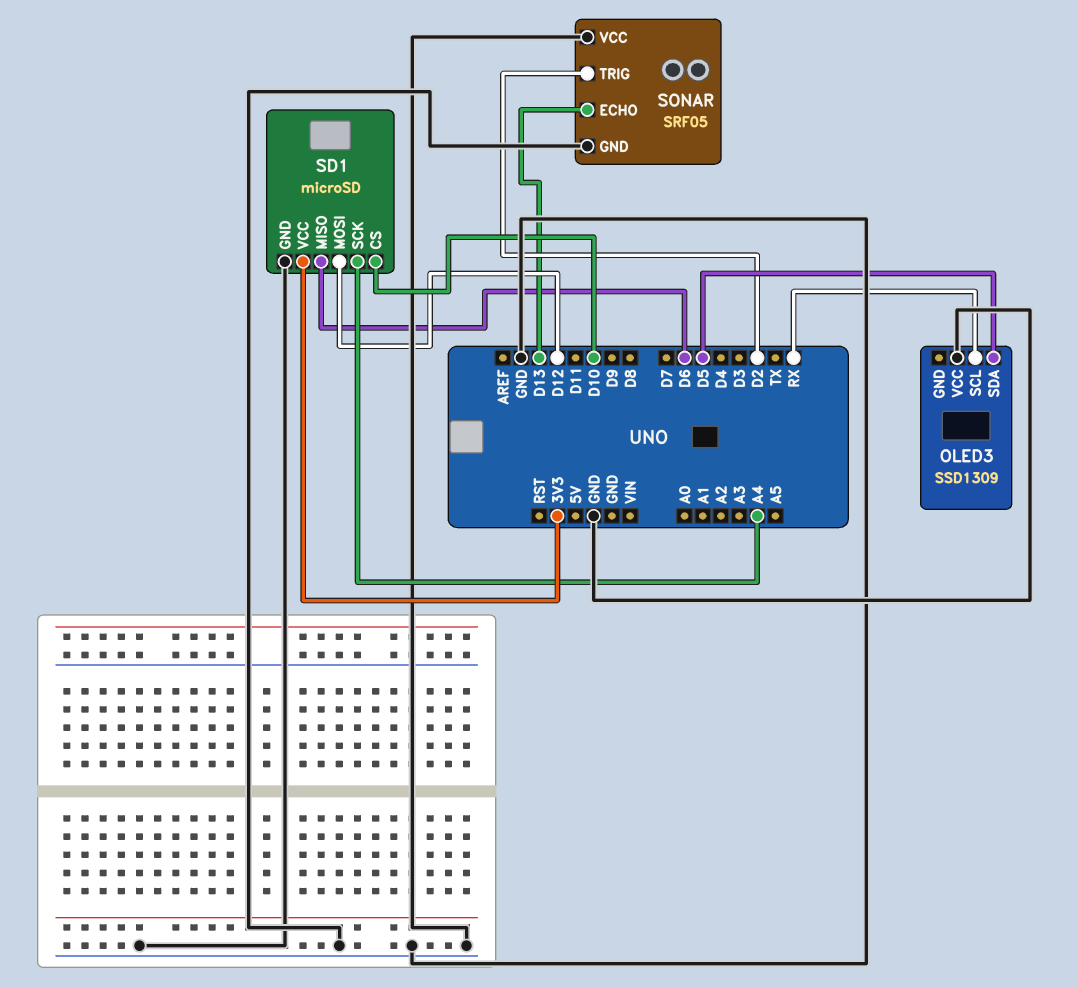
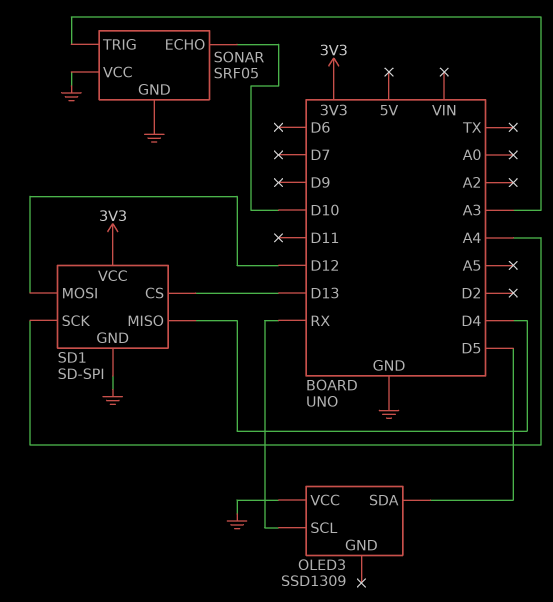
SD1: microSD -> SD-SPI
SD1 pin CS: D10 -> D13
SD1 pin MISO: D6 -> D4
SONAR pin ECHO: D13 -> D10
SONAR pin TRIG: D2 -> A3

